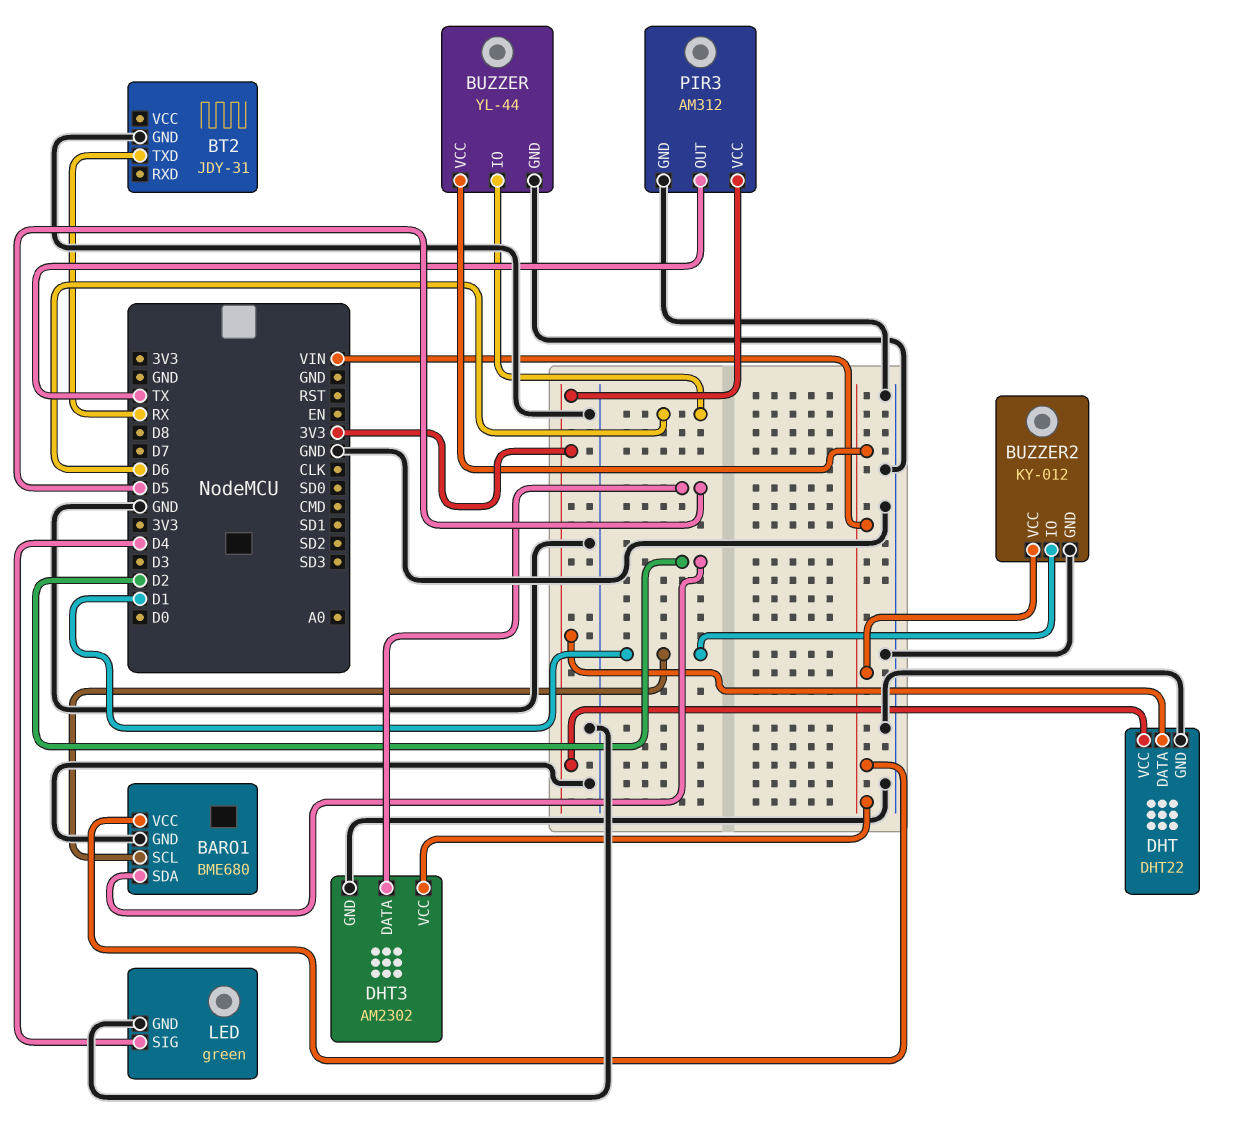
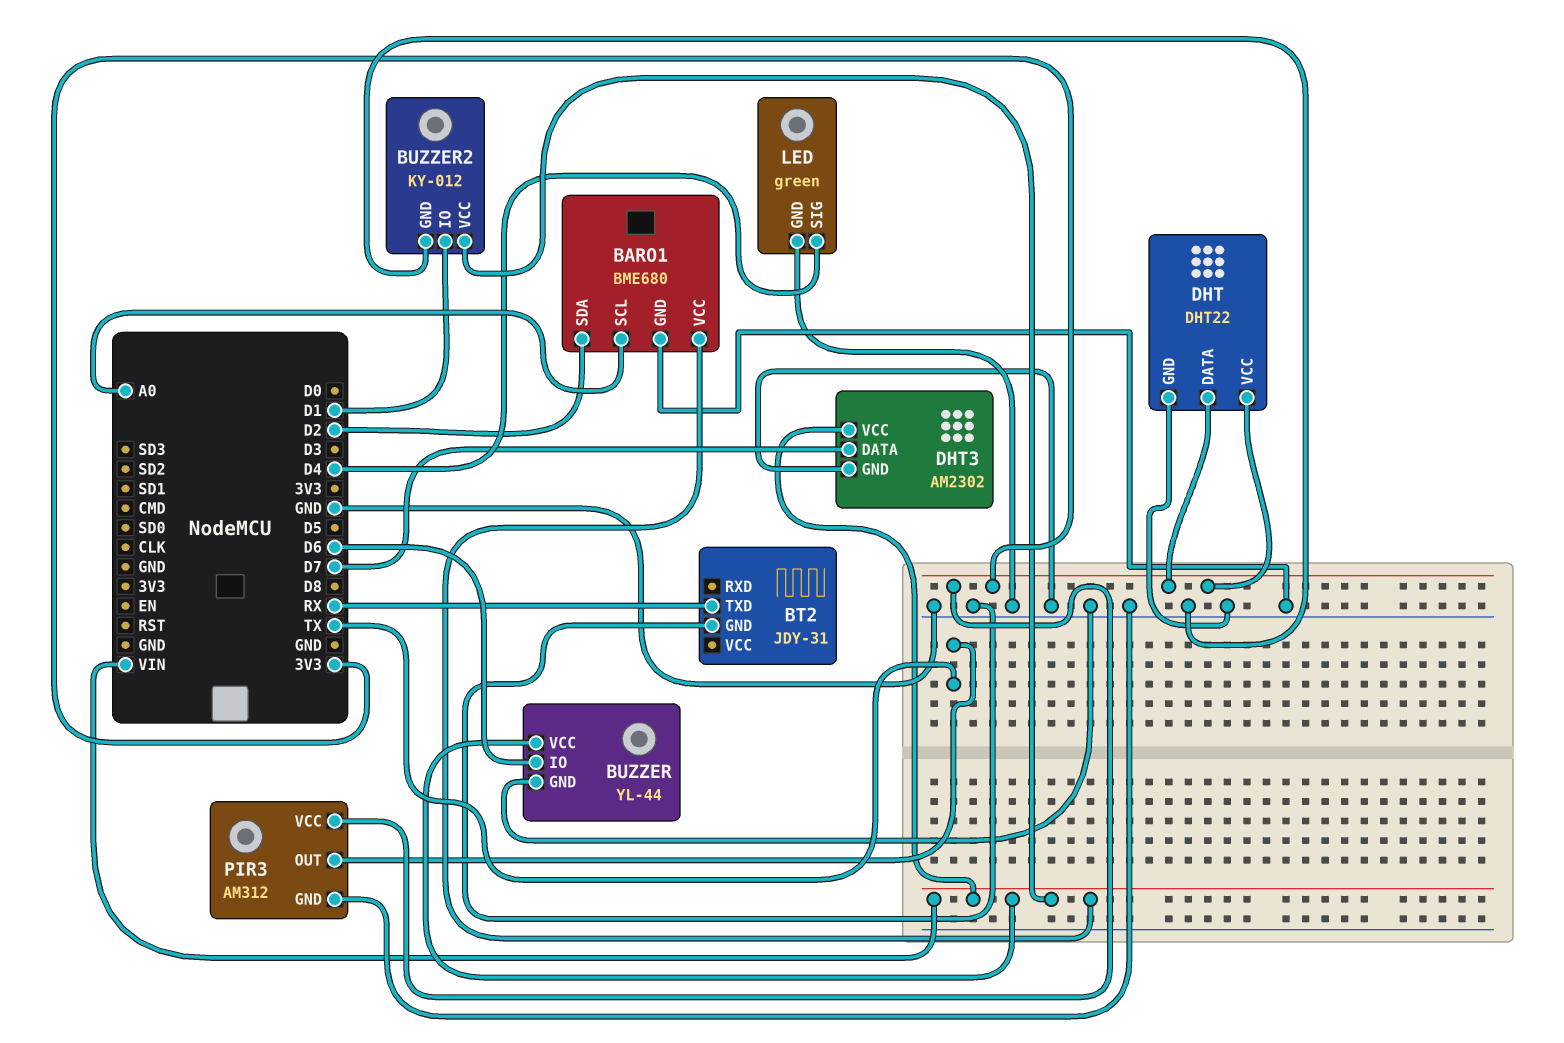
BARO1 pin SCL: D1 -> A0
DHT3 pin DATA: D5 -> D7

